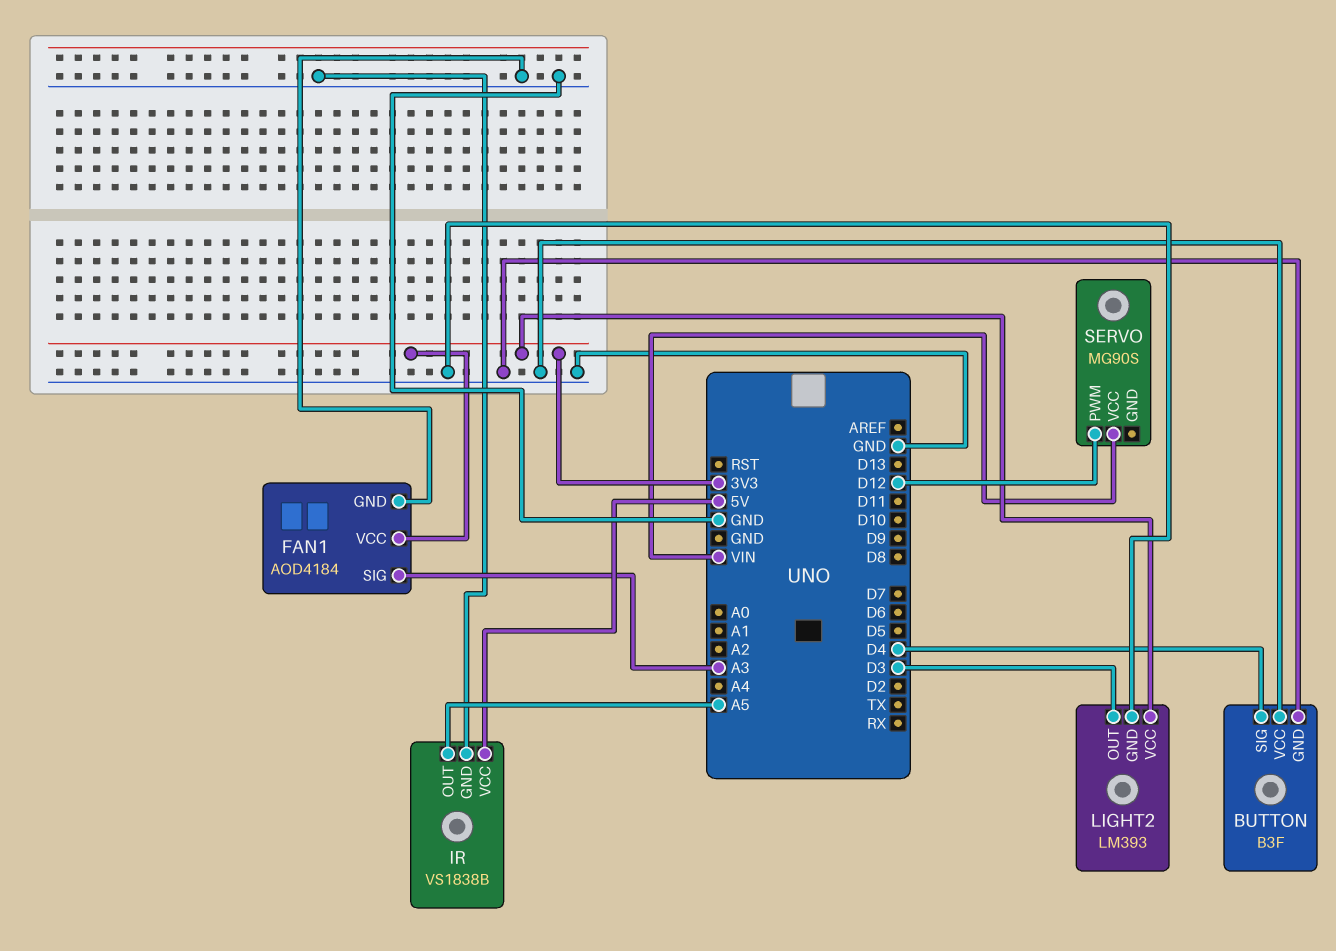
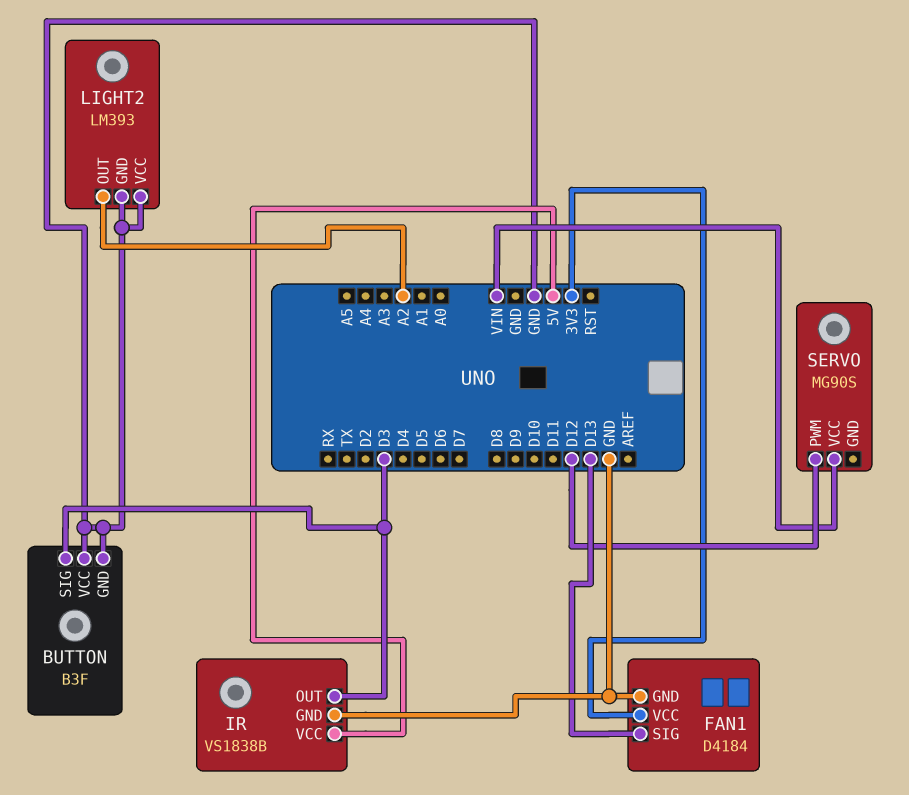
BUTTON pin SIG: D4 -> D3
FAN1: AOD4184 -> D4184
FAN1 pin SIG: A3 -> D13
IR pin OUT: A5 -> D3
LIGHT2 pin OUT: D3 -> A2
LIGHT2 pin VCC: 3V3 -> GND

